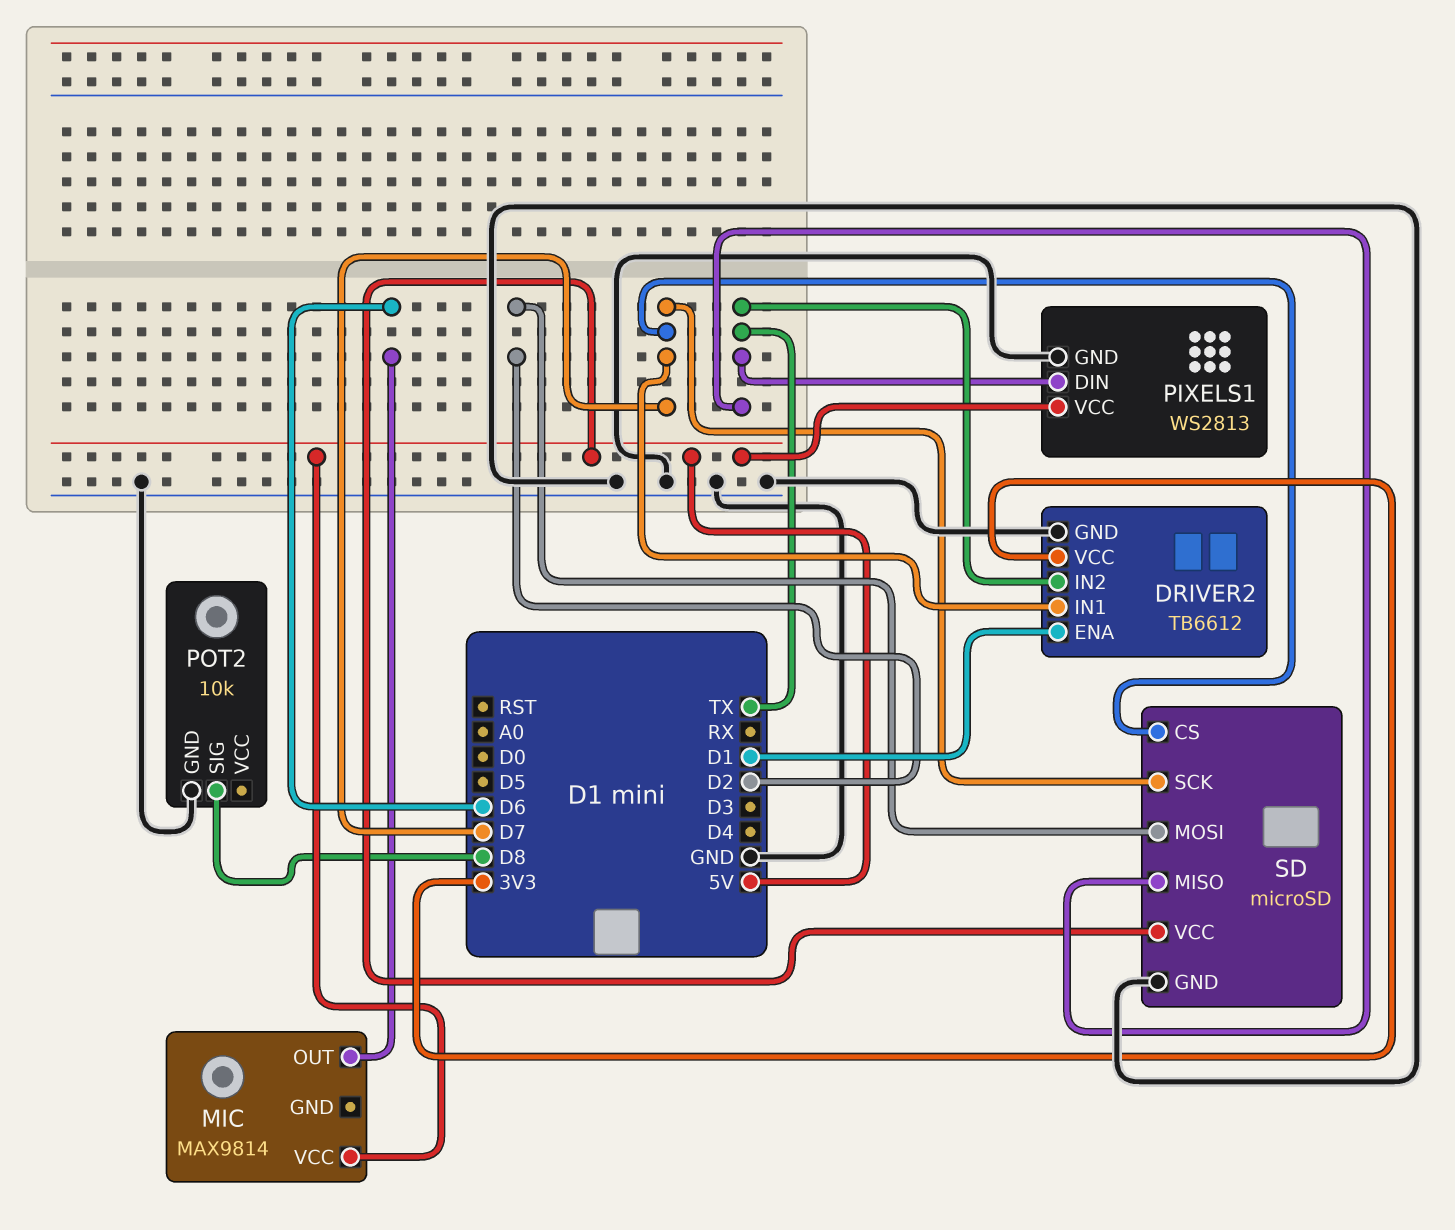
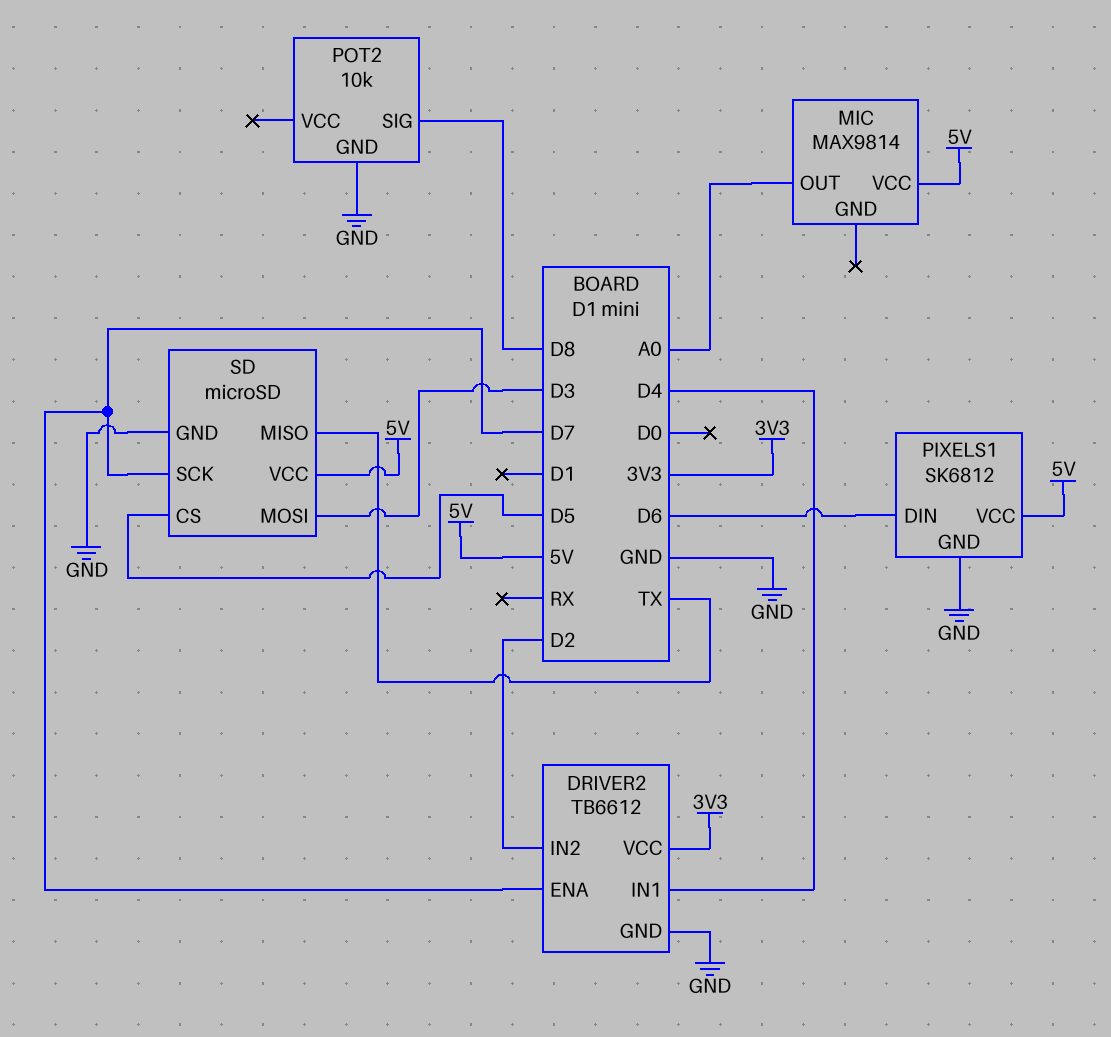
DRIVER2 pin ENA: D1 -> D7
DRIVER2 pin IN1: D7 -> D4
DRIVER2 pin IN2: TX -> D2
MIC pin OUT: D6 -> A0
PIXELS1: WS2813 -> SK6812
PIXELS1 pin DIN: TX -> D6
SD pin CS: D7 -> D5
SD pin MOSI: D2 -> D3

